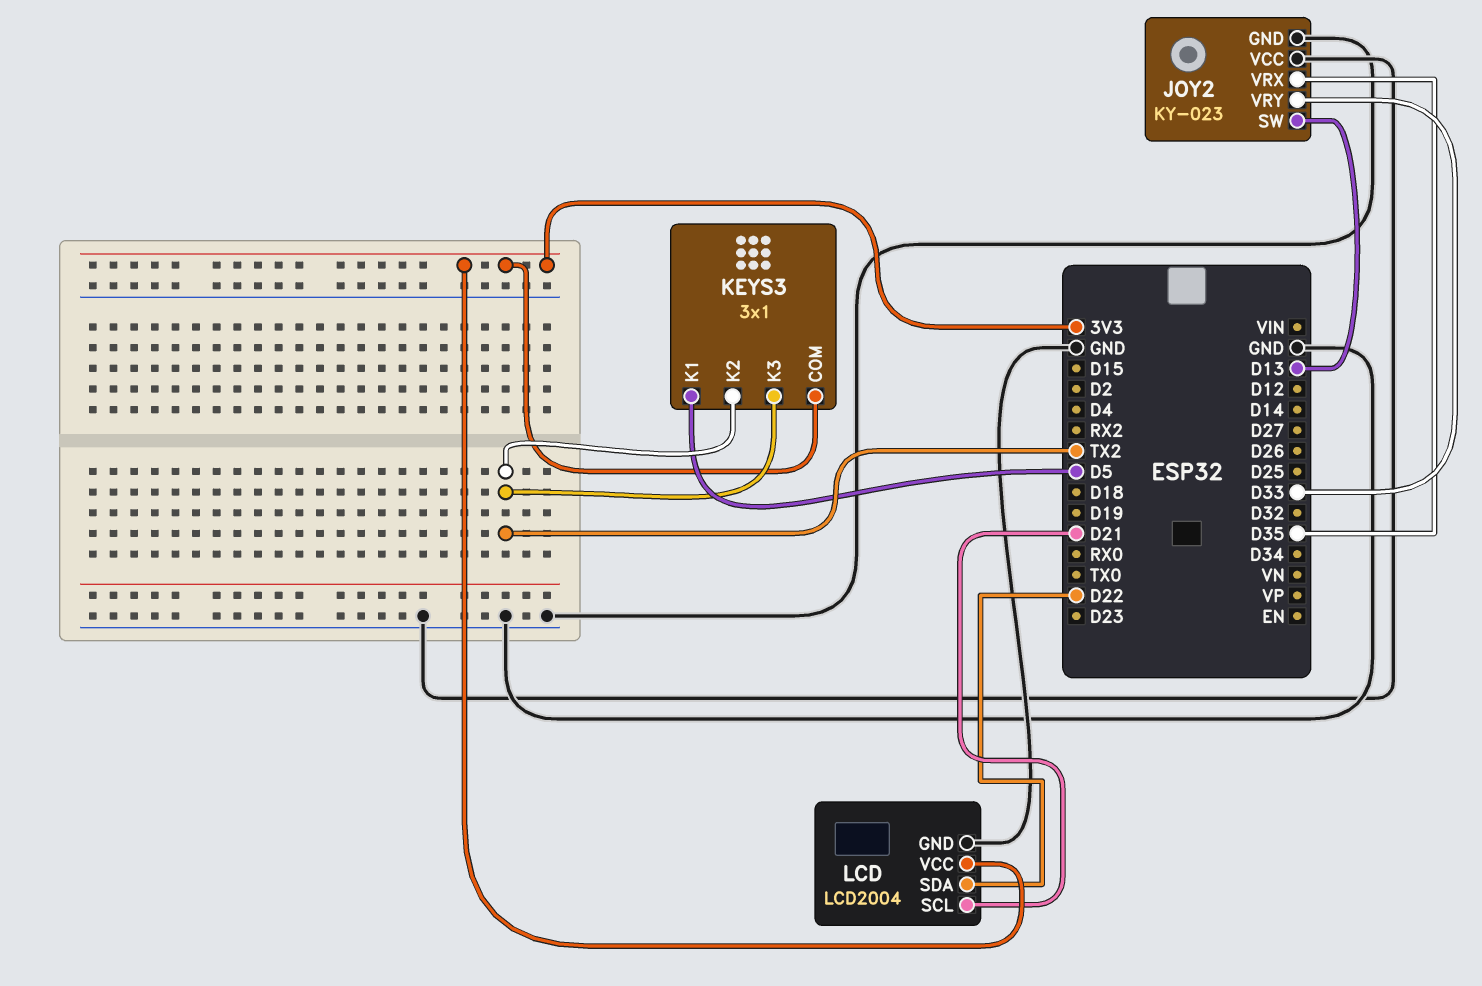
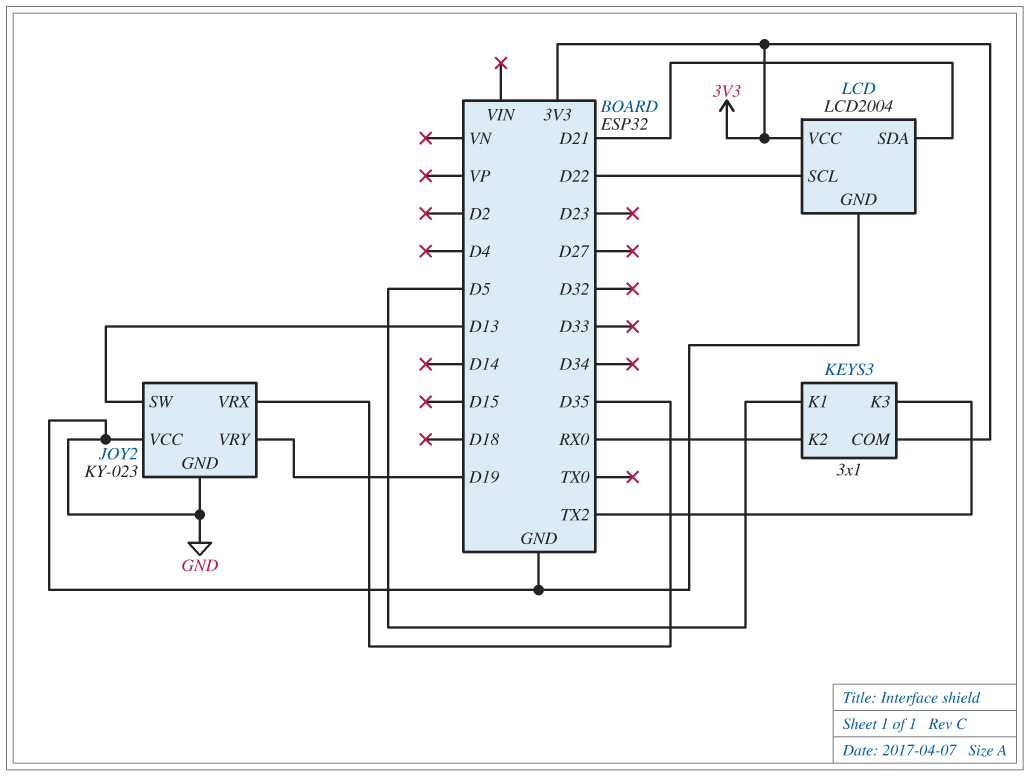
JOY2 pin VRY: D33 -> D19
KEYS3 pin K2: TX2 -> RX0
LCD pin SCL: D21 -> D22
LCD pin SDA: D22 -> D21

